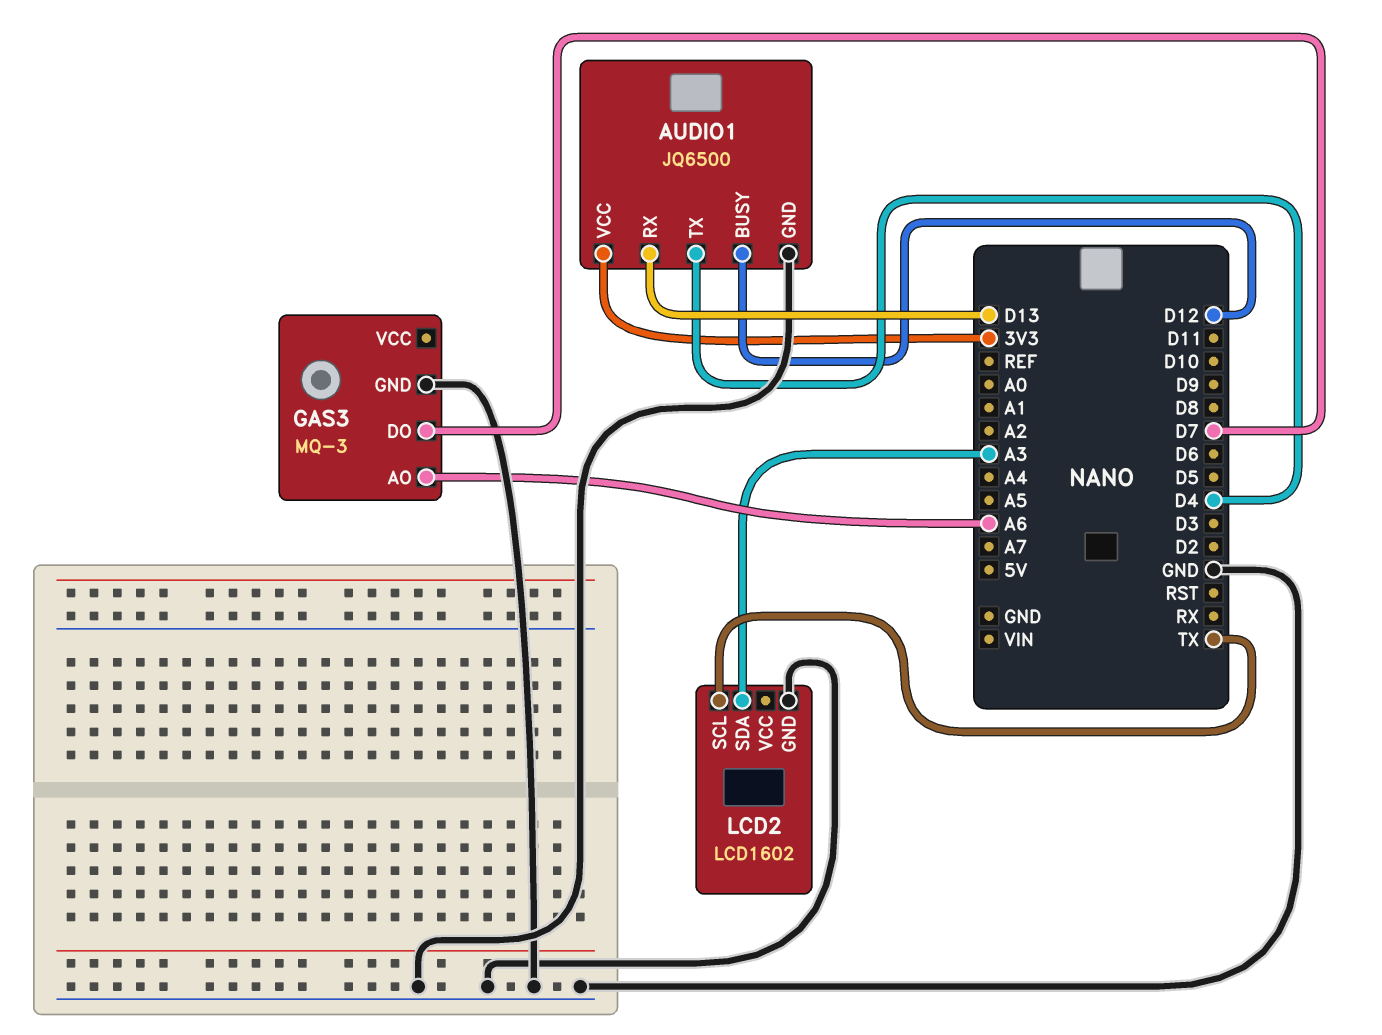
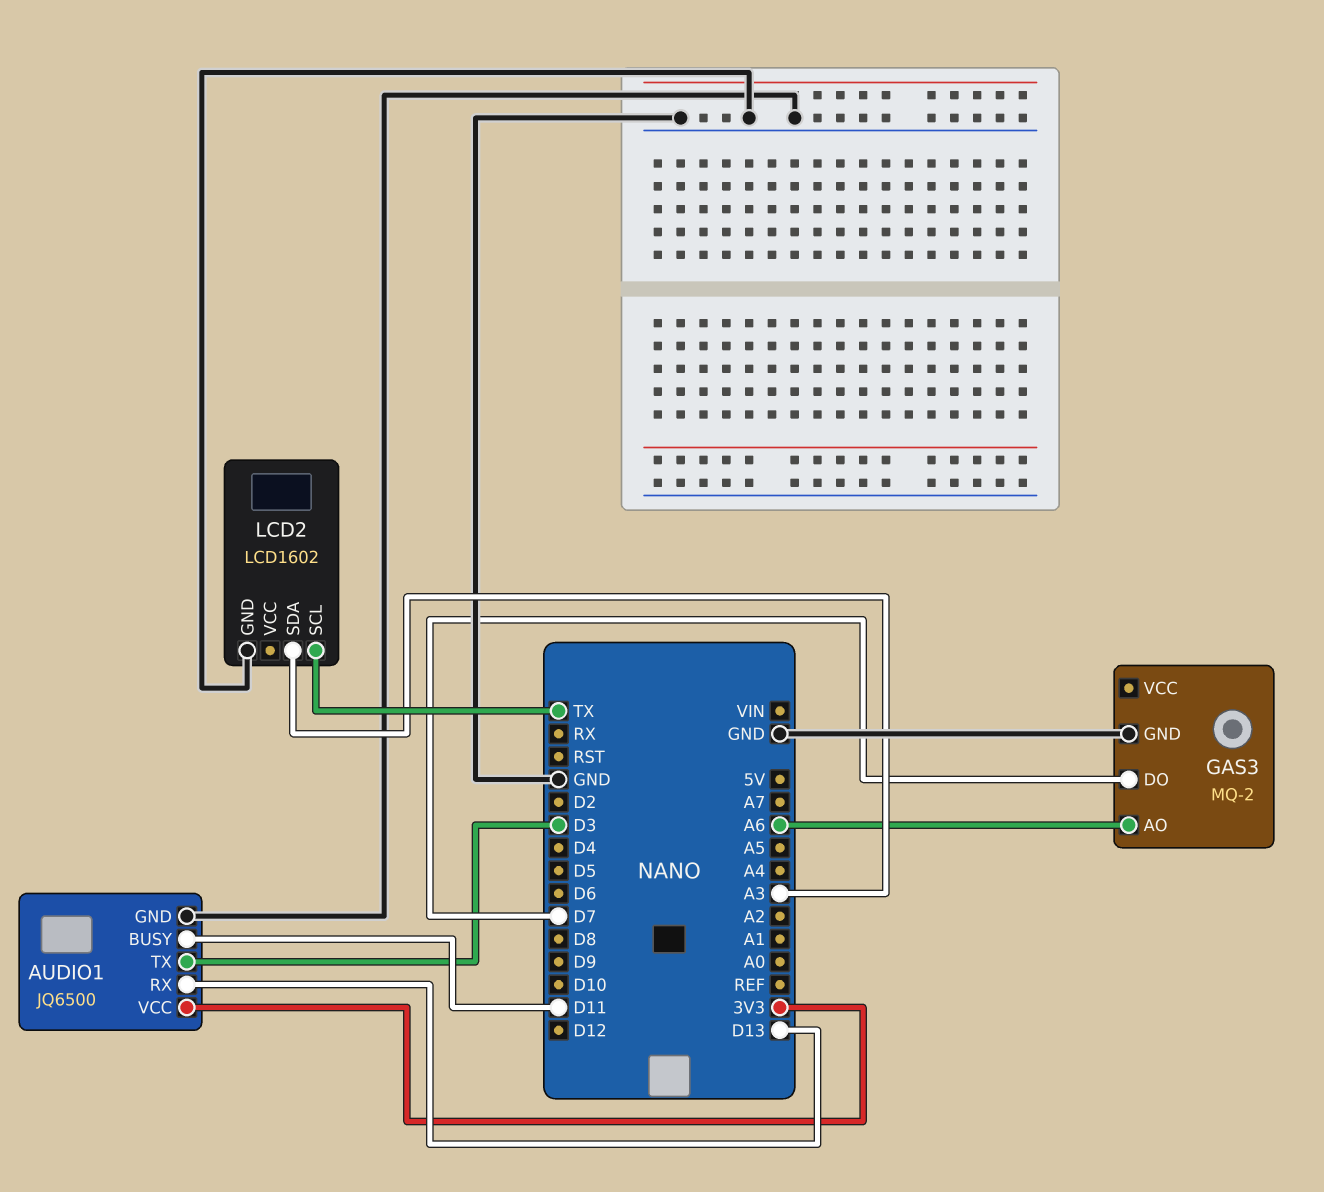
AUDIO1 pin BUSY: D12 -> D11
AUDIO1 pin TX: D4 -> D3
GAS3: MQ-3 -> MQ-2

